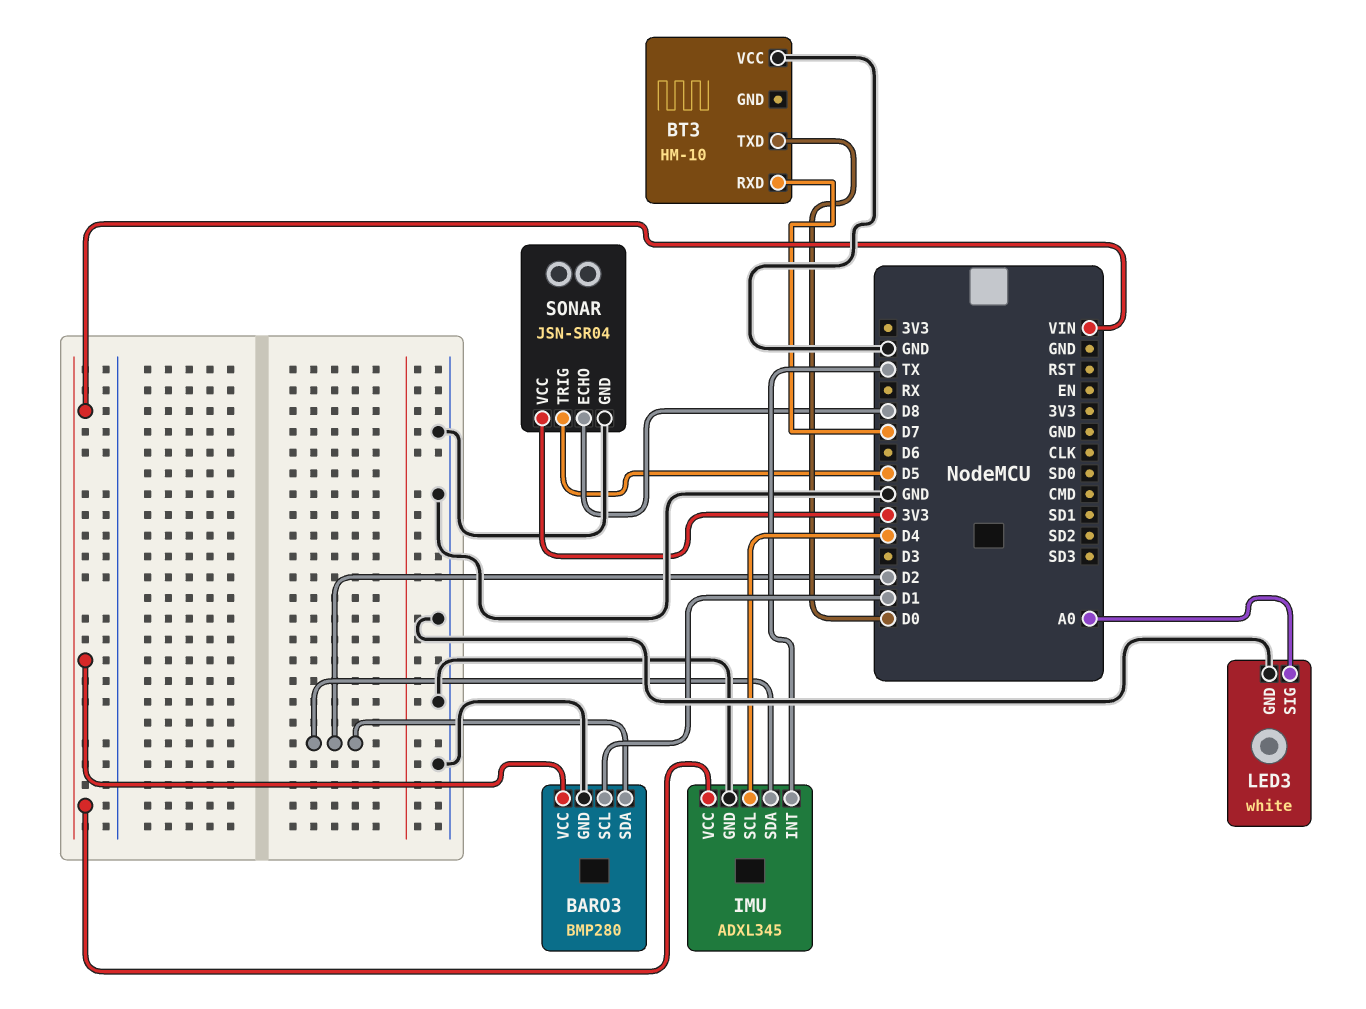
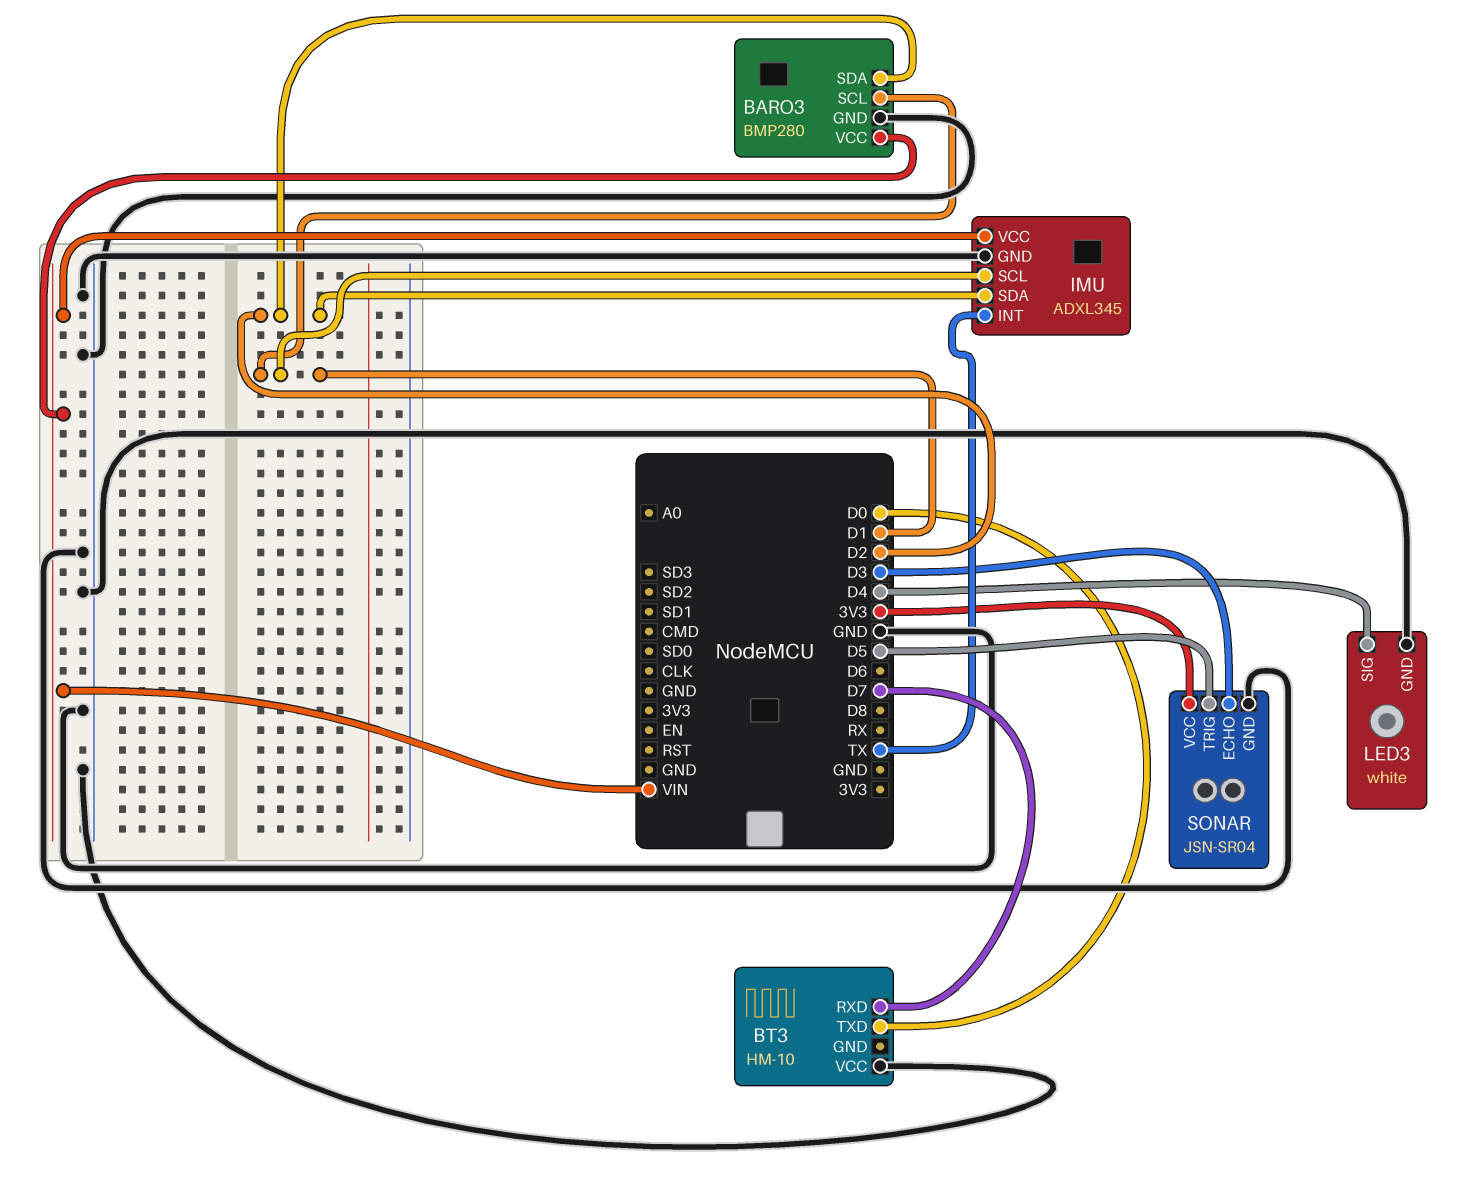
IMU pin SCL: D4 -> D1
LED3 pin SIG: A0 -> D4
SONAR pin ECHO: D8 -> D3

